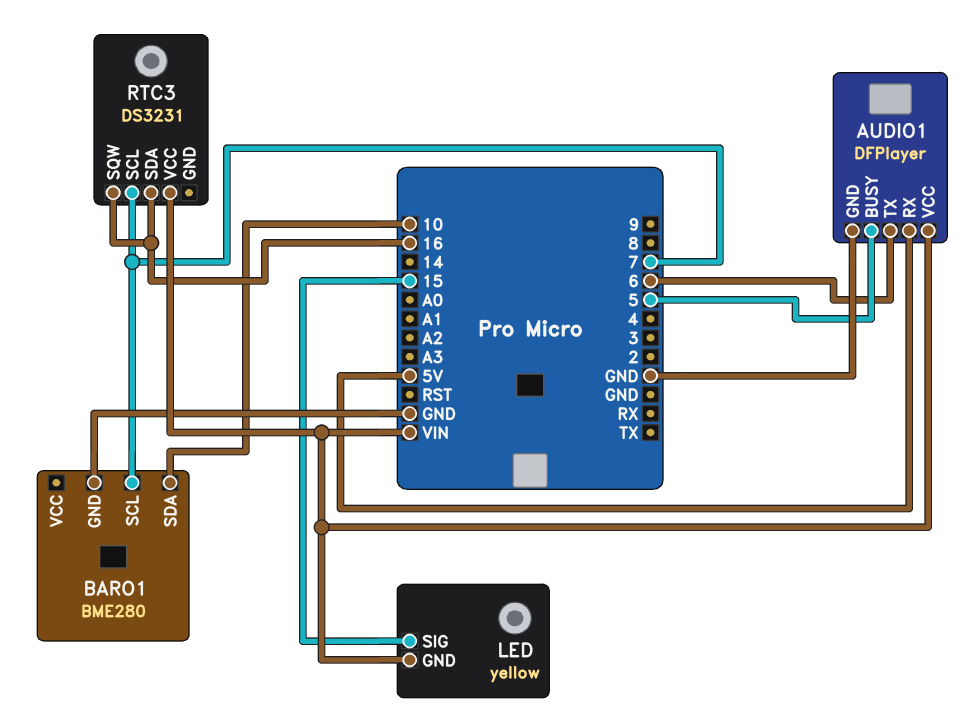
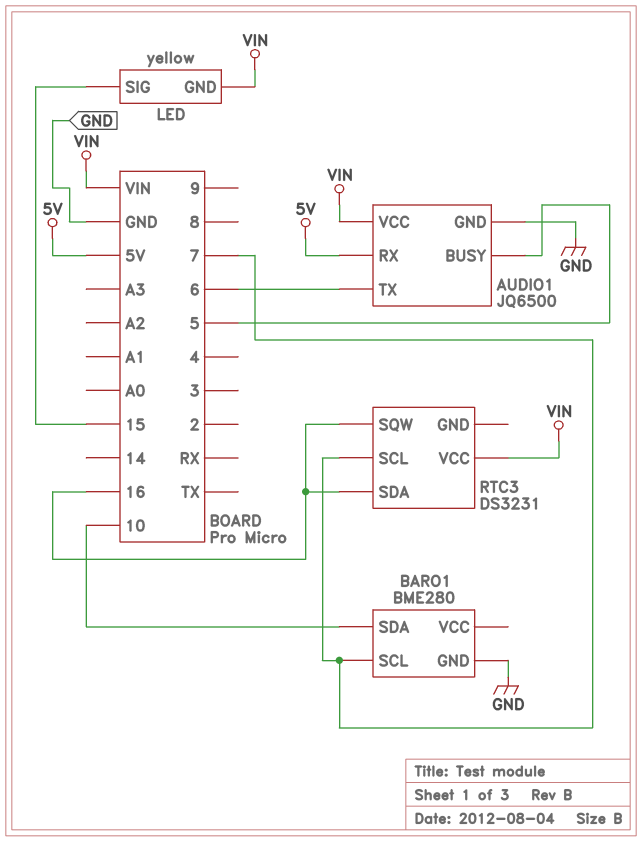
AUDIO1: DFPlayer -> JQ6500

